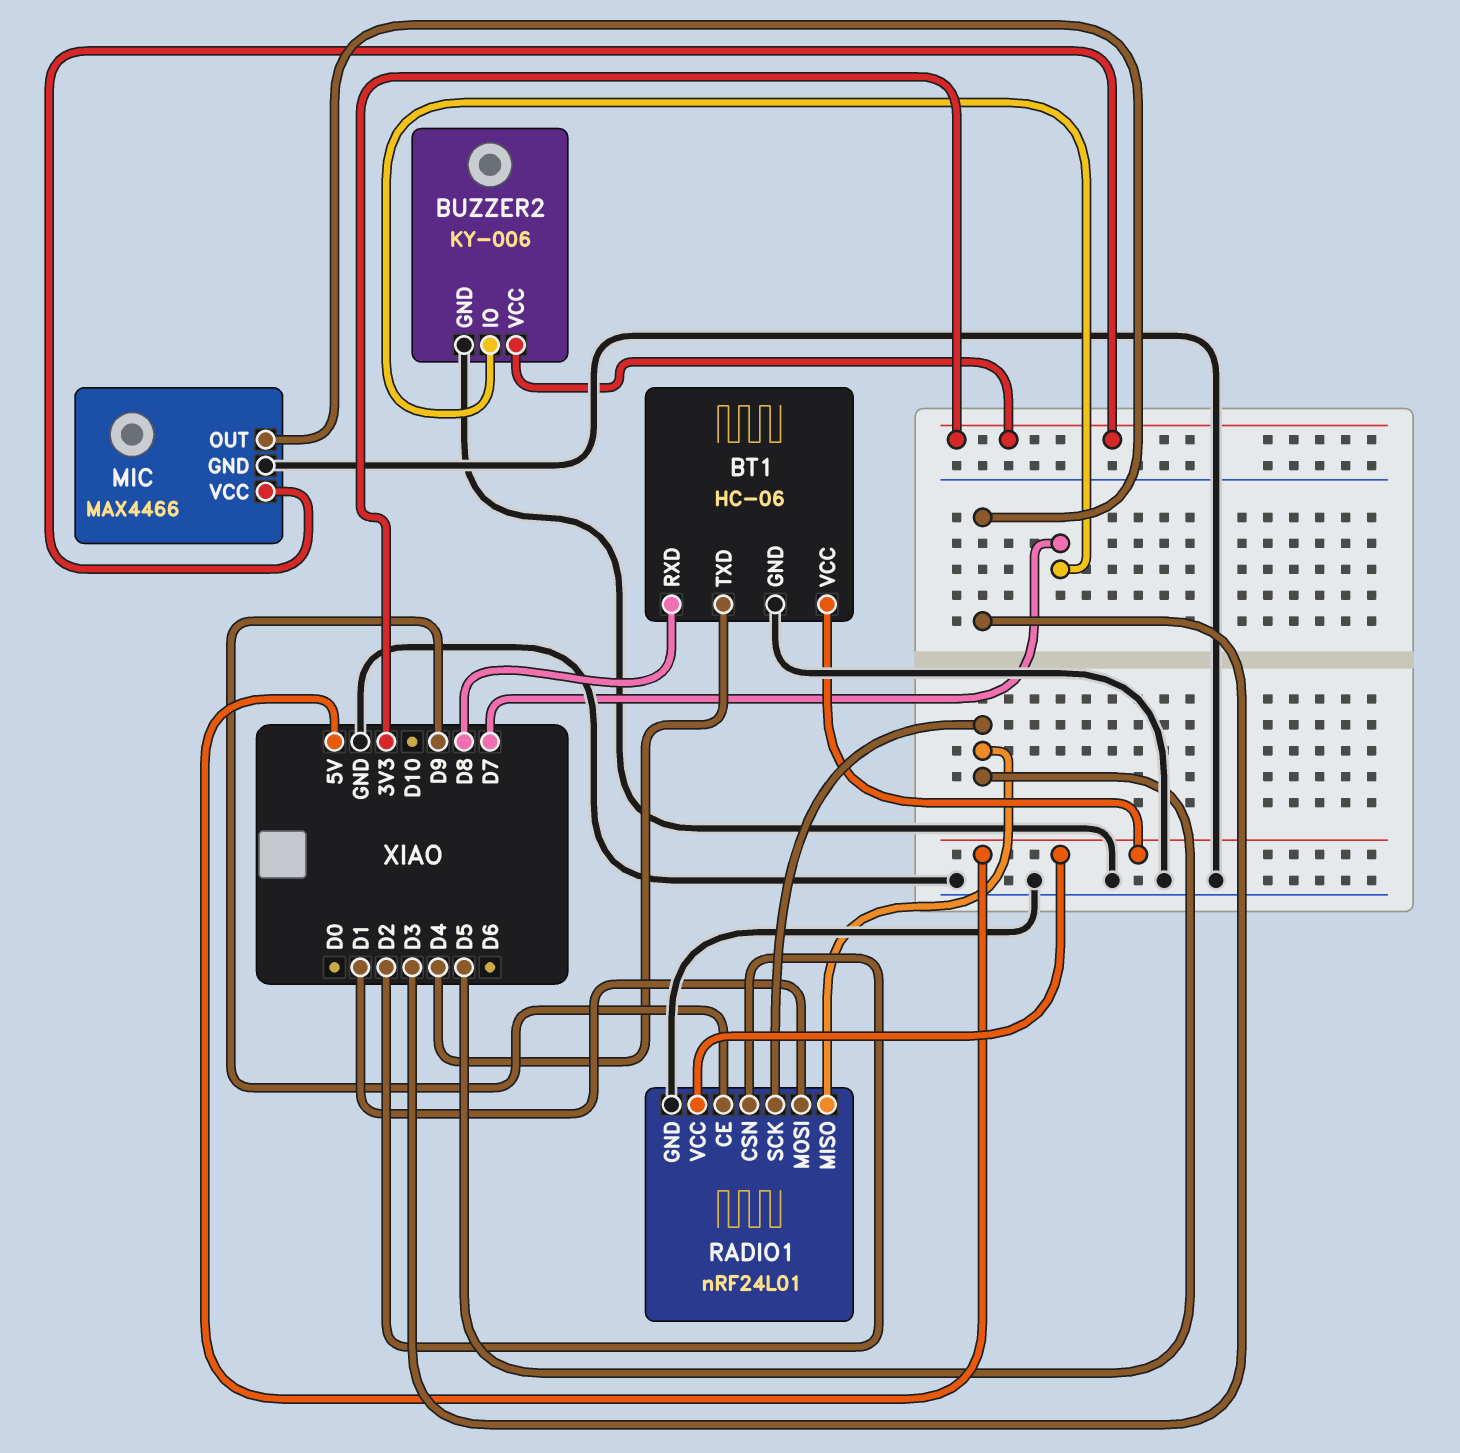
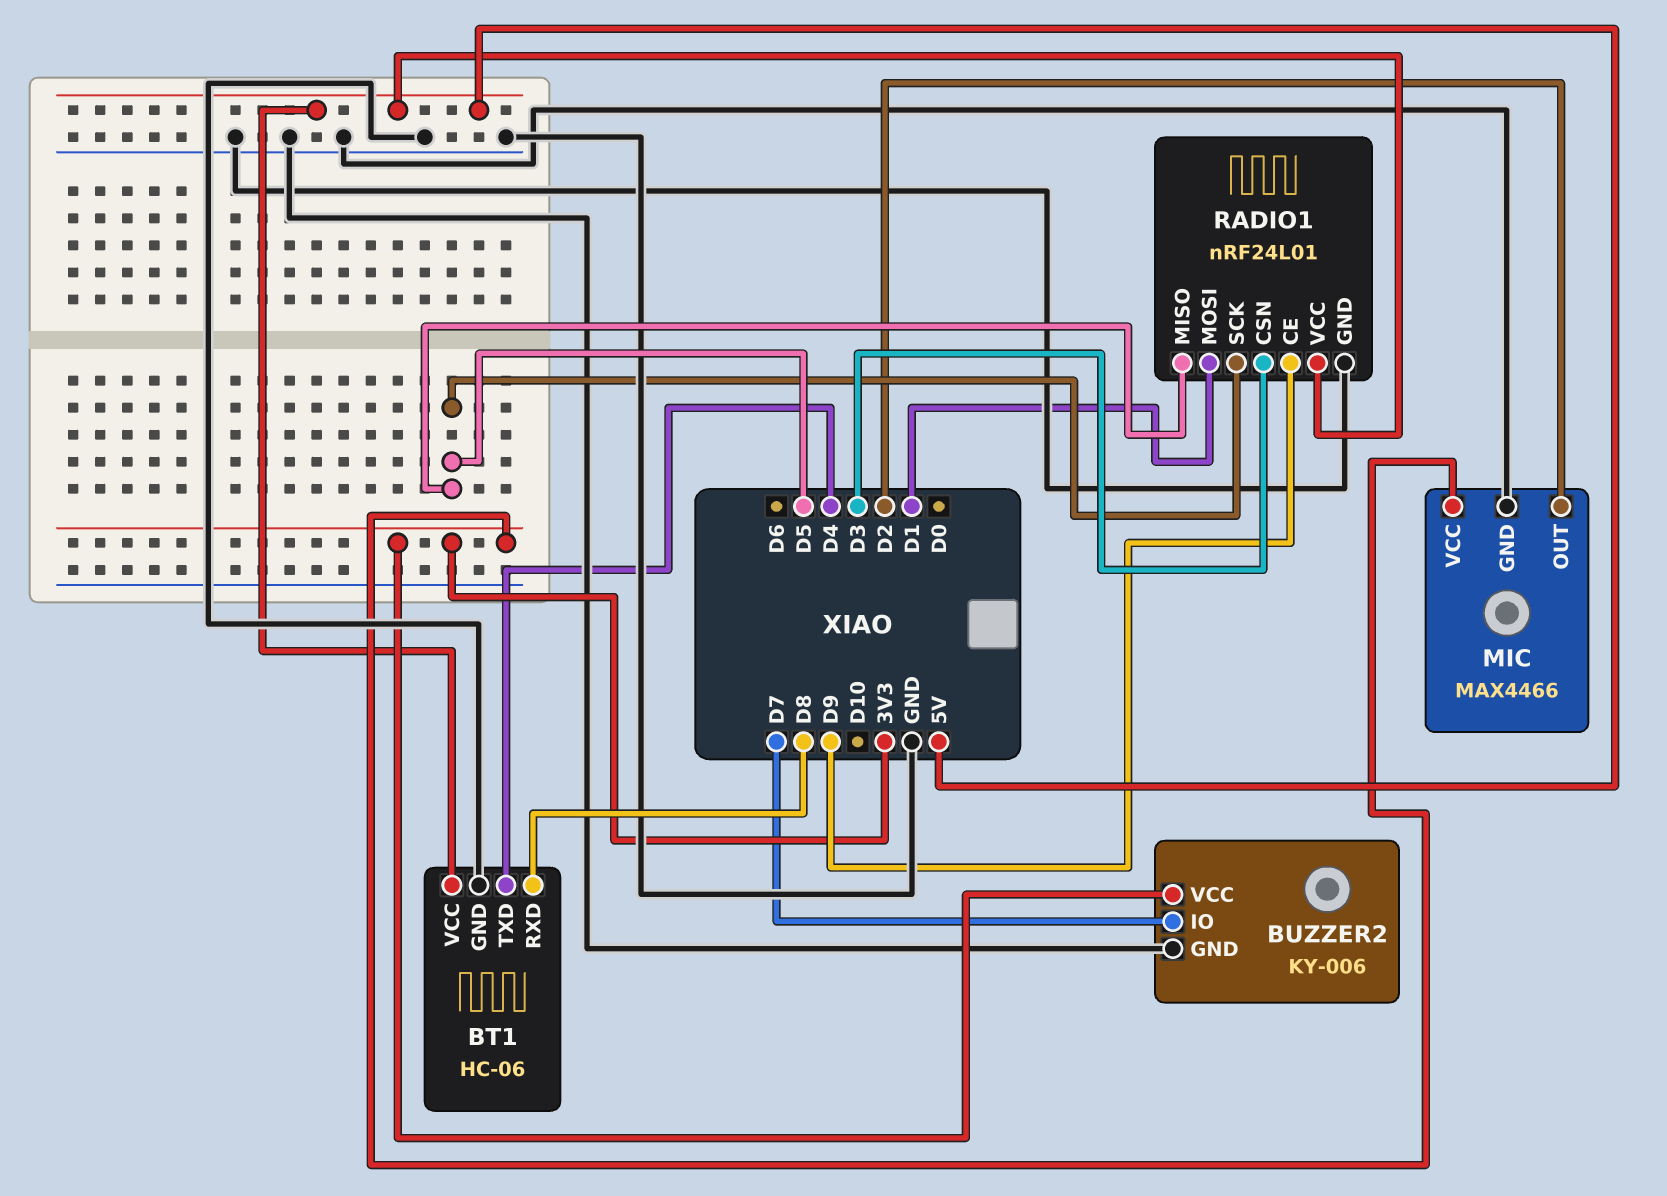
MIC pin OUT: D3 -> D2
RADIO1 pin CSN: D2 -> D3

